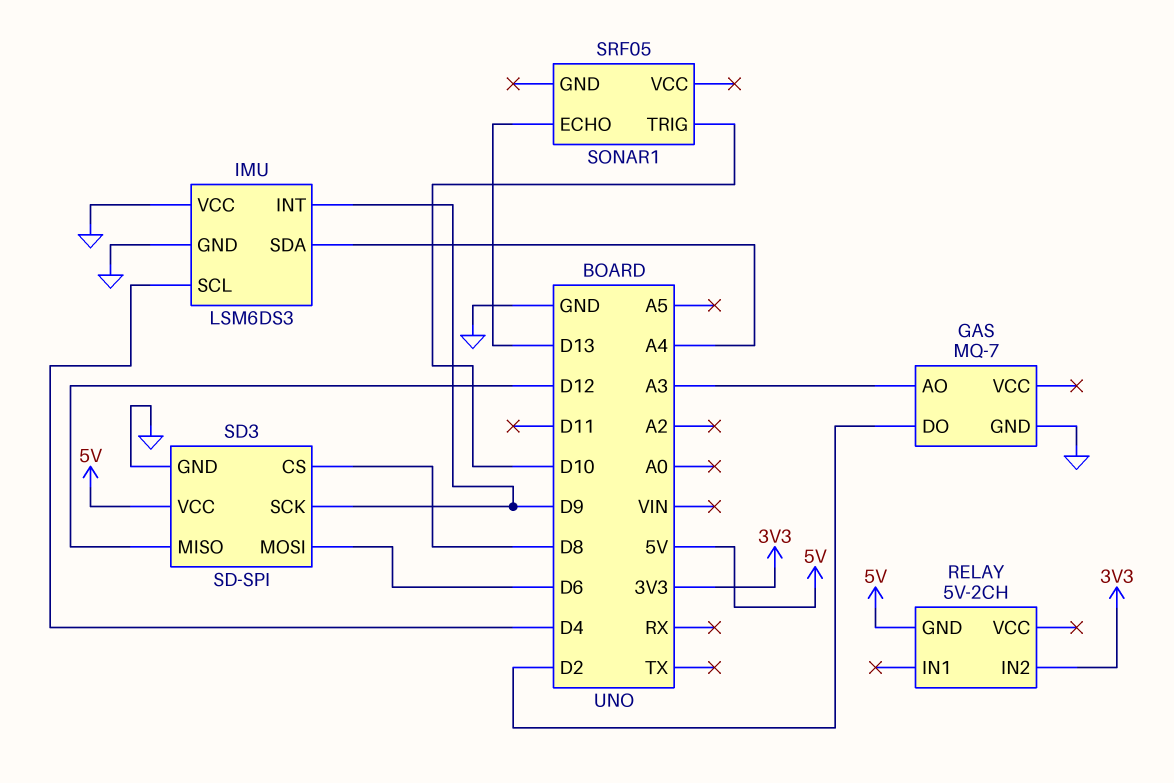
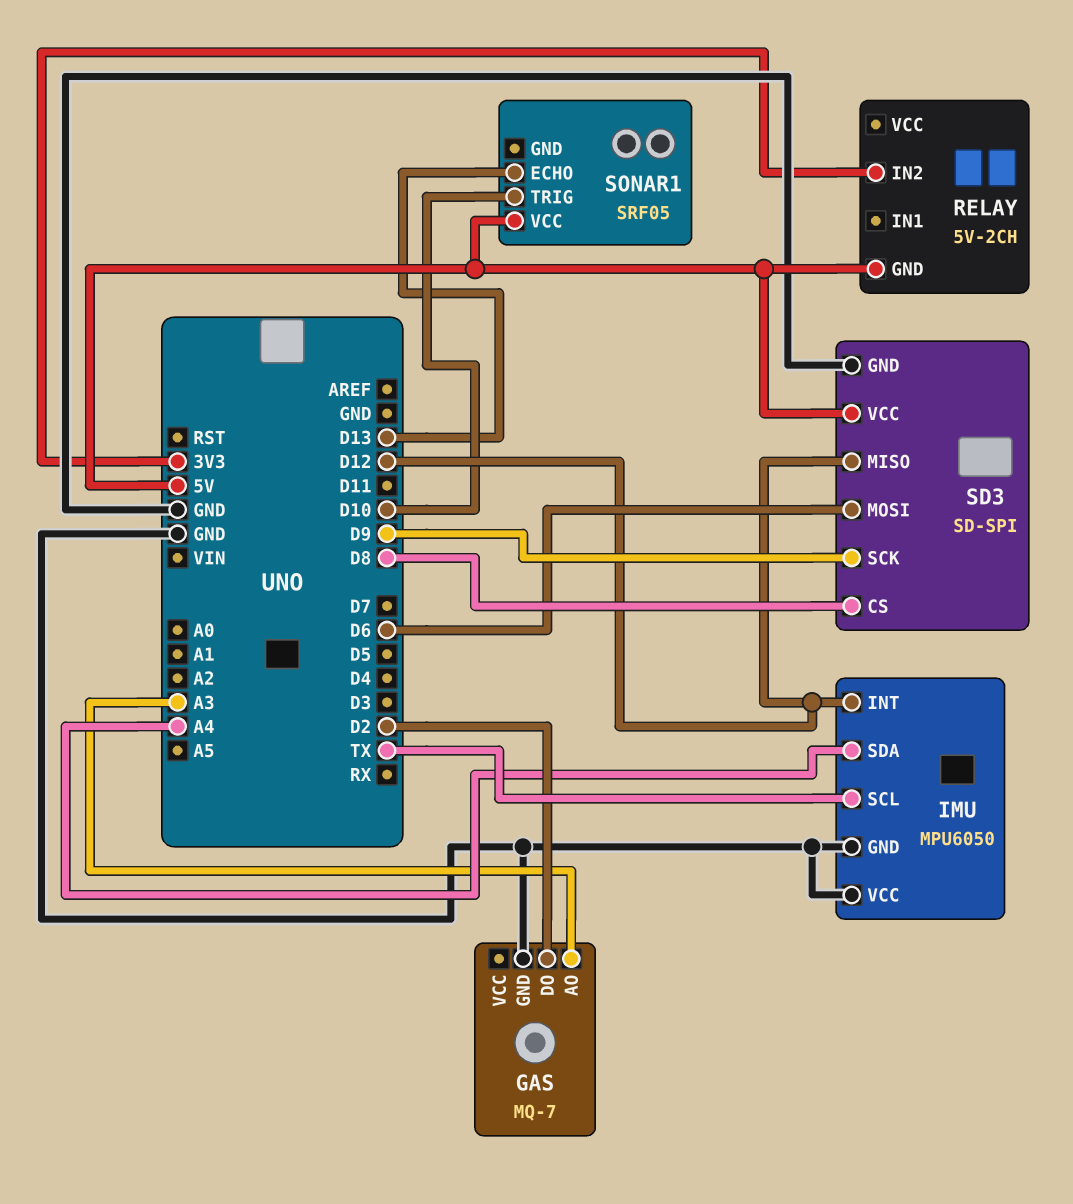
IMU: LSM6DS3 -> MPU6050
IMU pin INT: D9 -> D12
IMU pin SCL: D4 -> TX
SONAR1 pin VCC: none -> 5V

